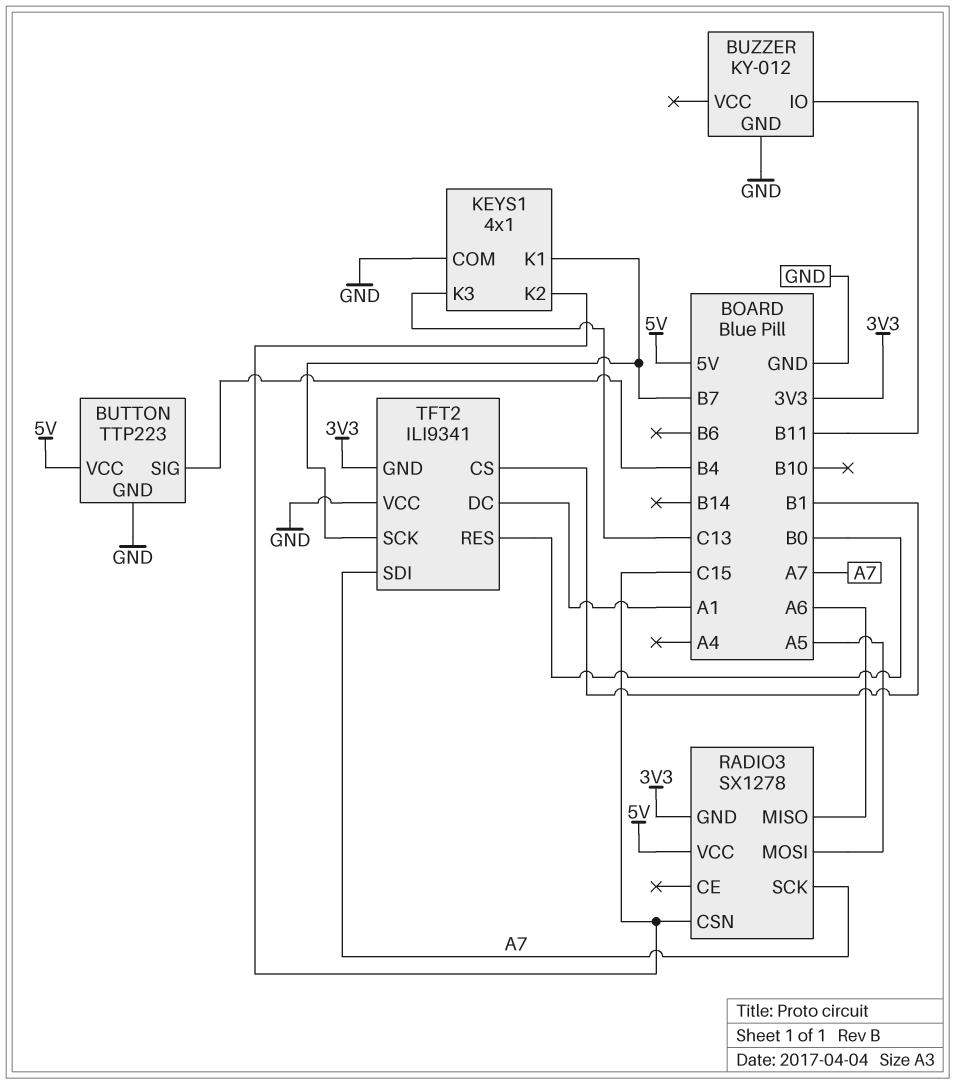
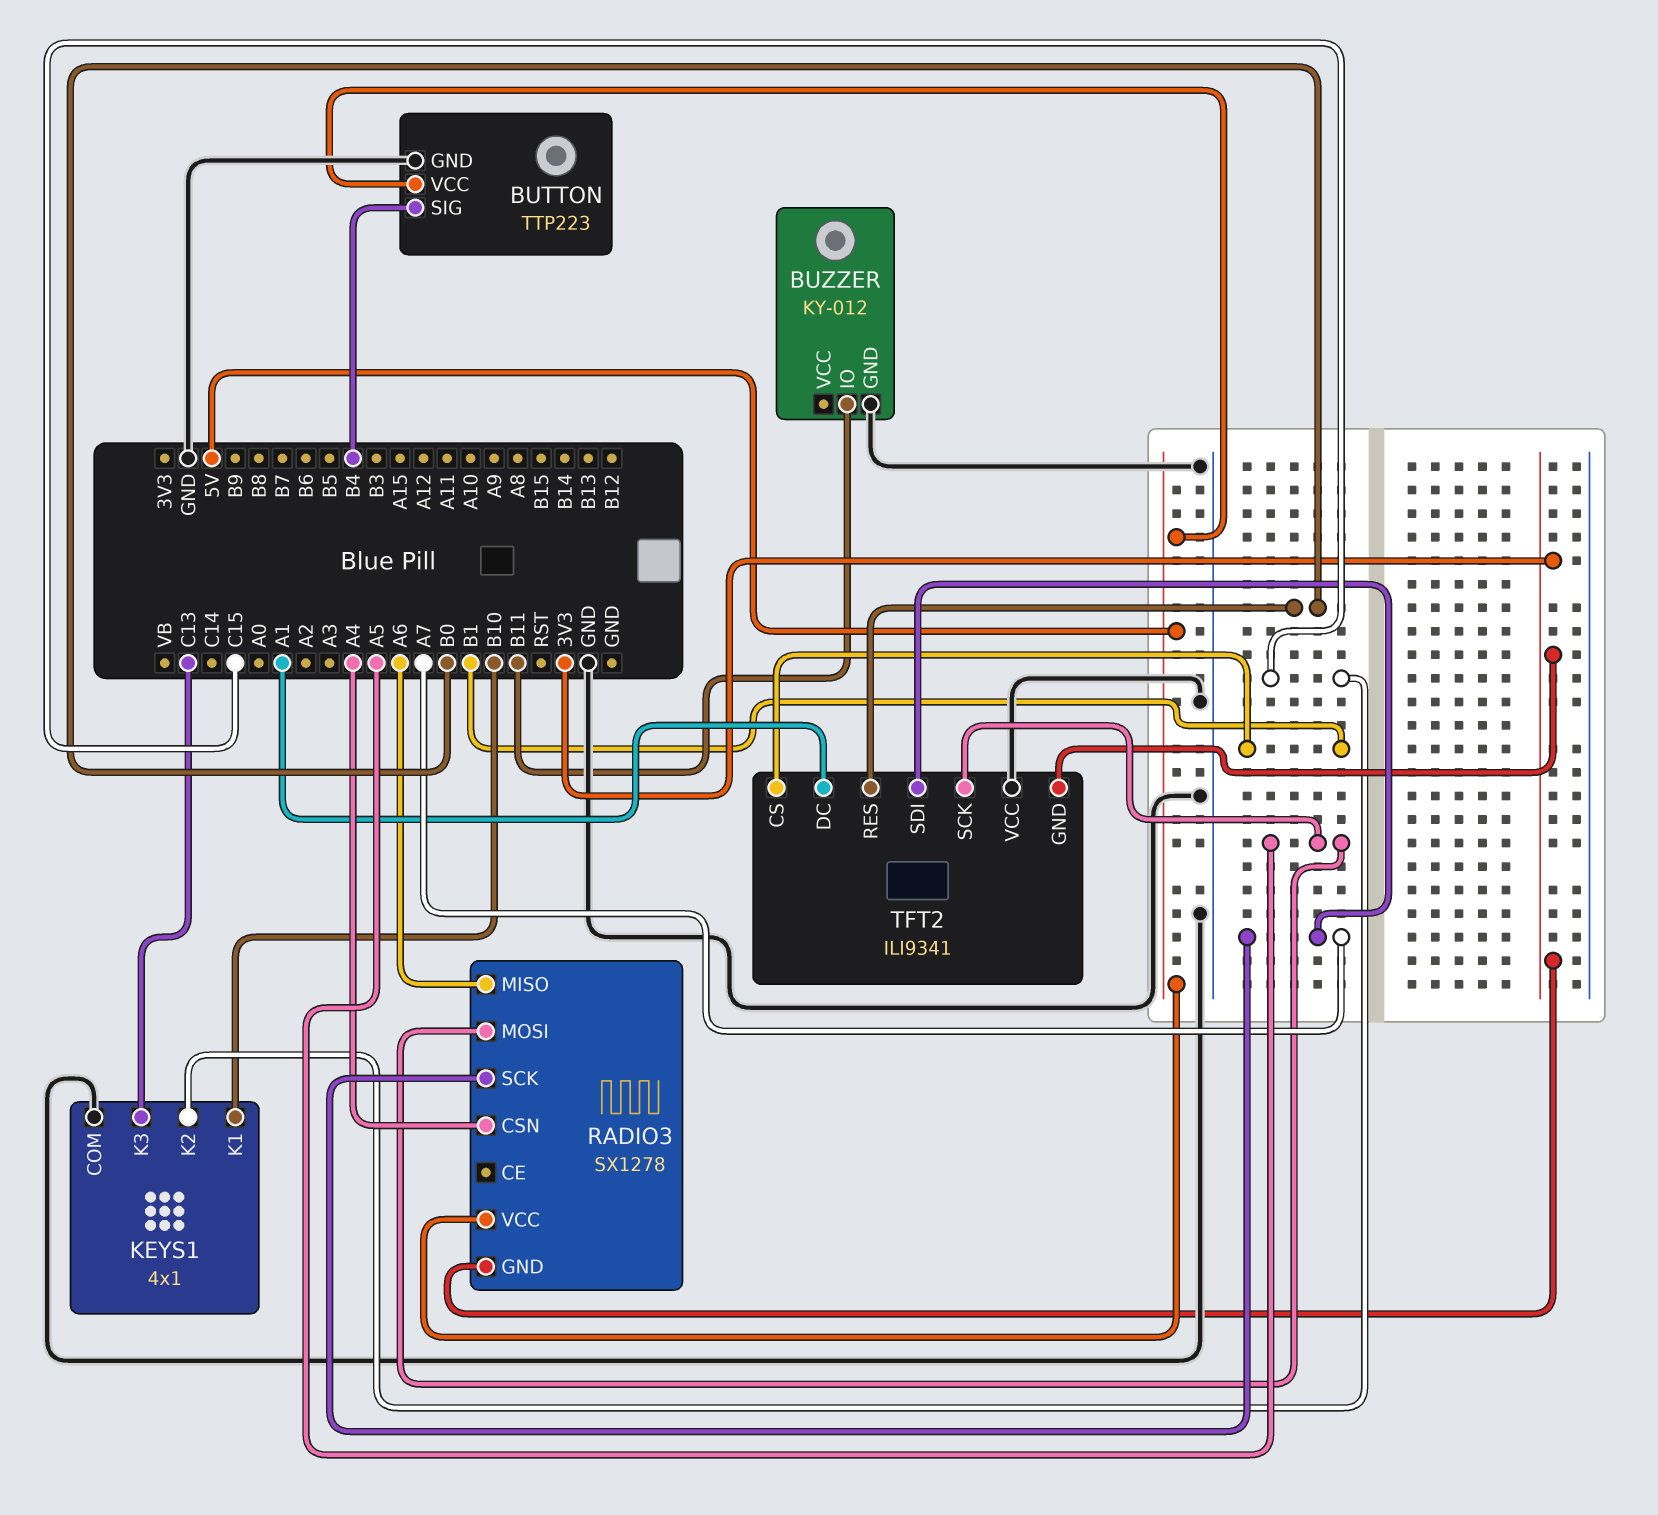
KEYS1 pin K1: B7 -> B10
RADIO3 pin CSN: C15 -> A4
TFT2 pin SCK: B7 -> A5

